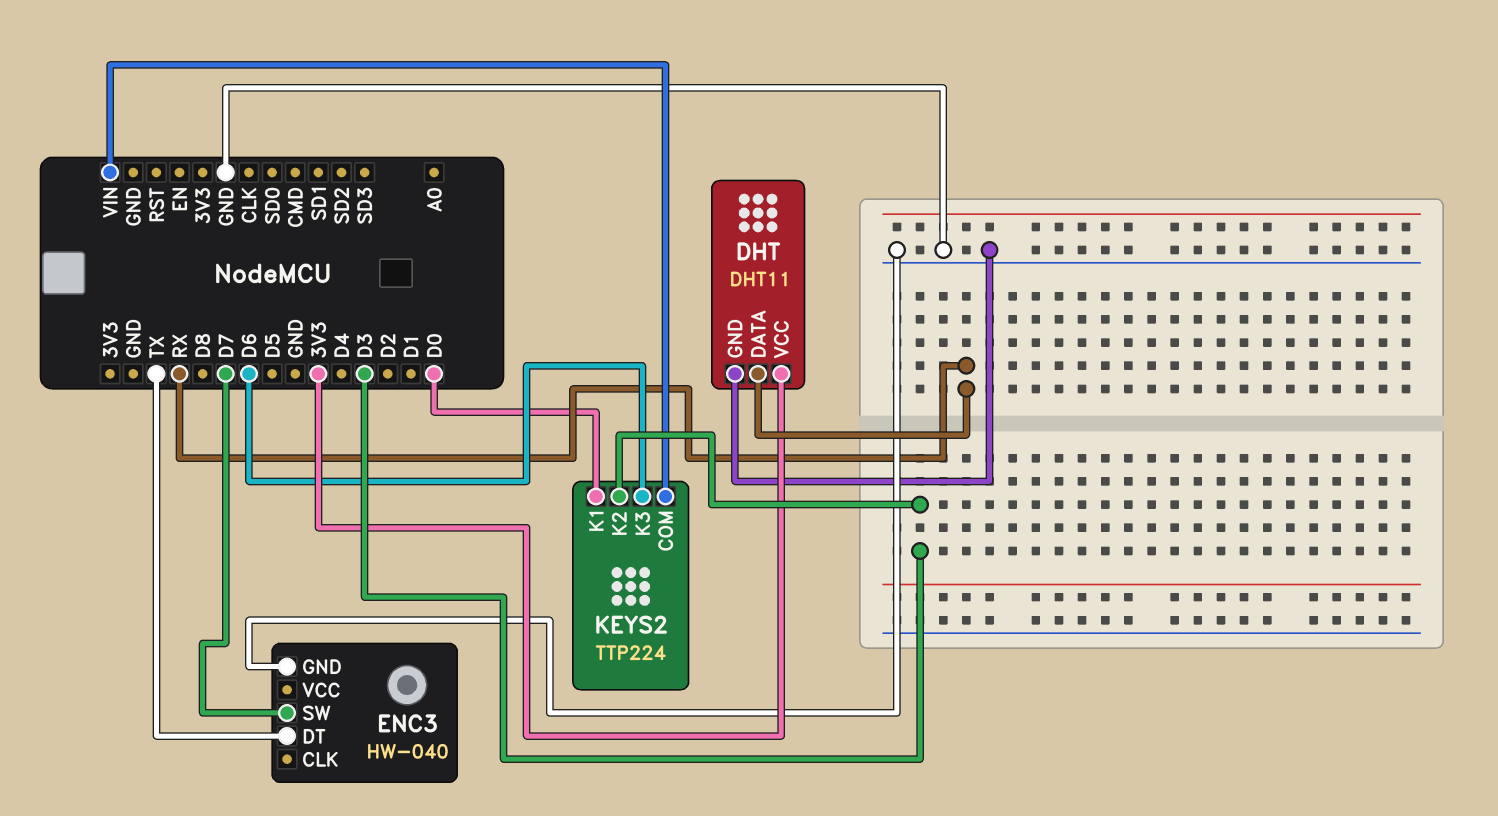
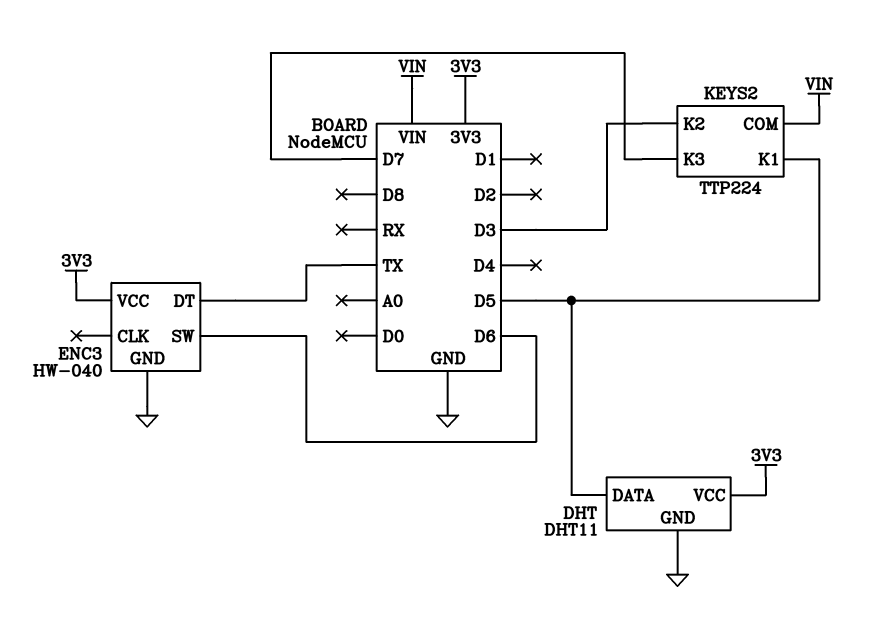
DHT pin DATA: RX -> D5
ENC3 pin SW: D7 -> D6
ENC3 pin VCC: none -> 3V3
KEYS2 pin K1: D0 -> D5
KEYS2 pin K3: D6 -> D7

